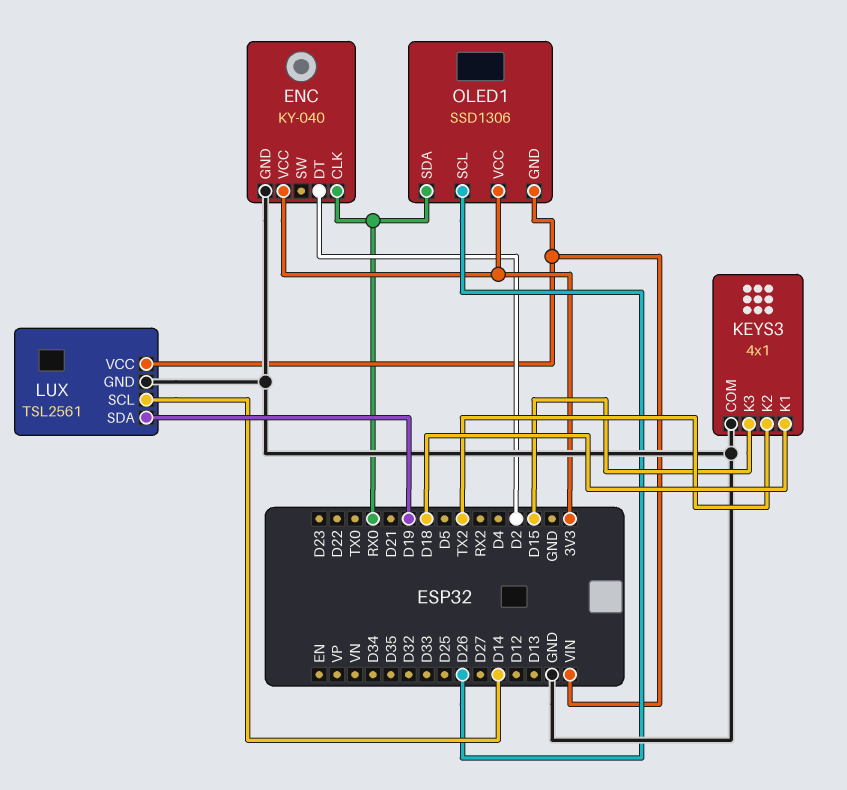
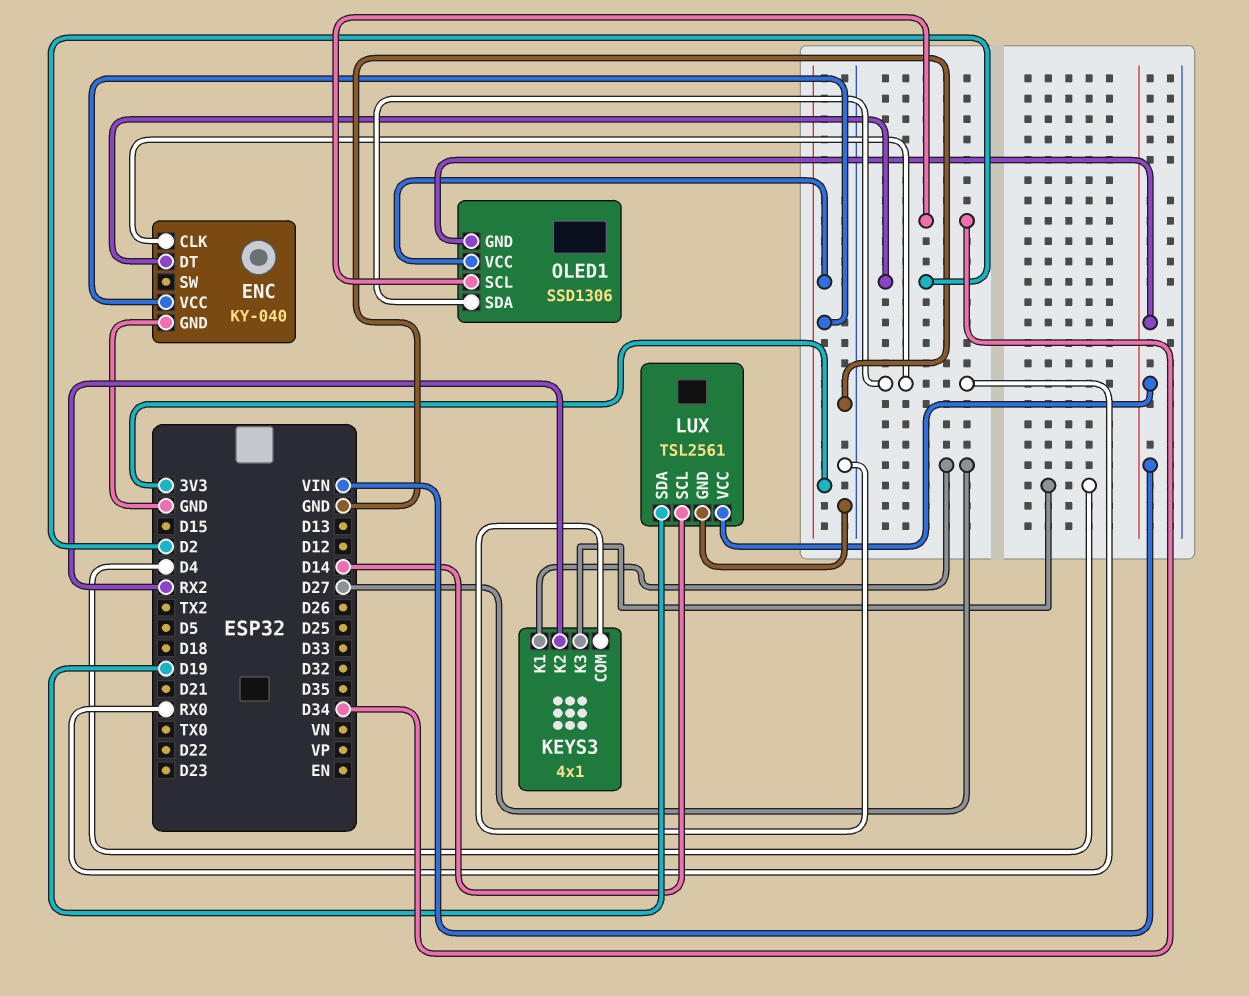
KEYS3 pin K1: D18 -> D27
KEYS3 pin K2: TX2 -> RX2
KEYS3 pin K3: D15 -> D4
OLED1 pin SCL: D26 -> D34

